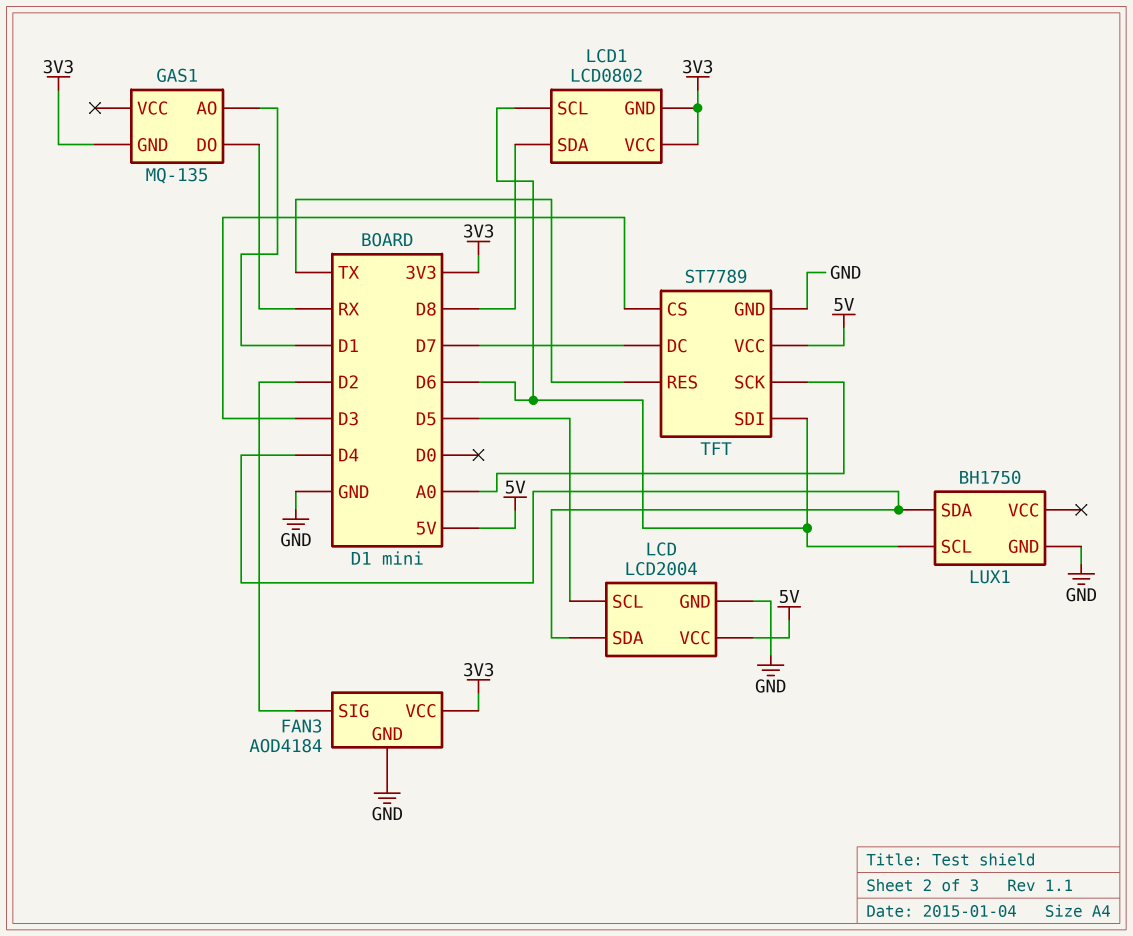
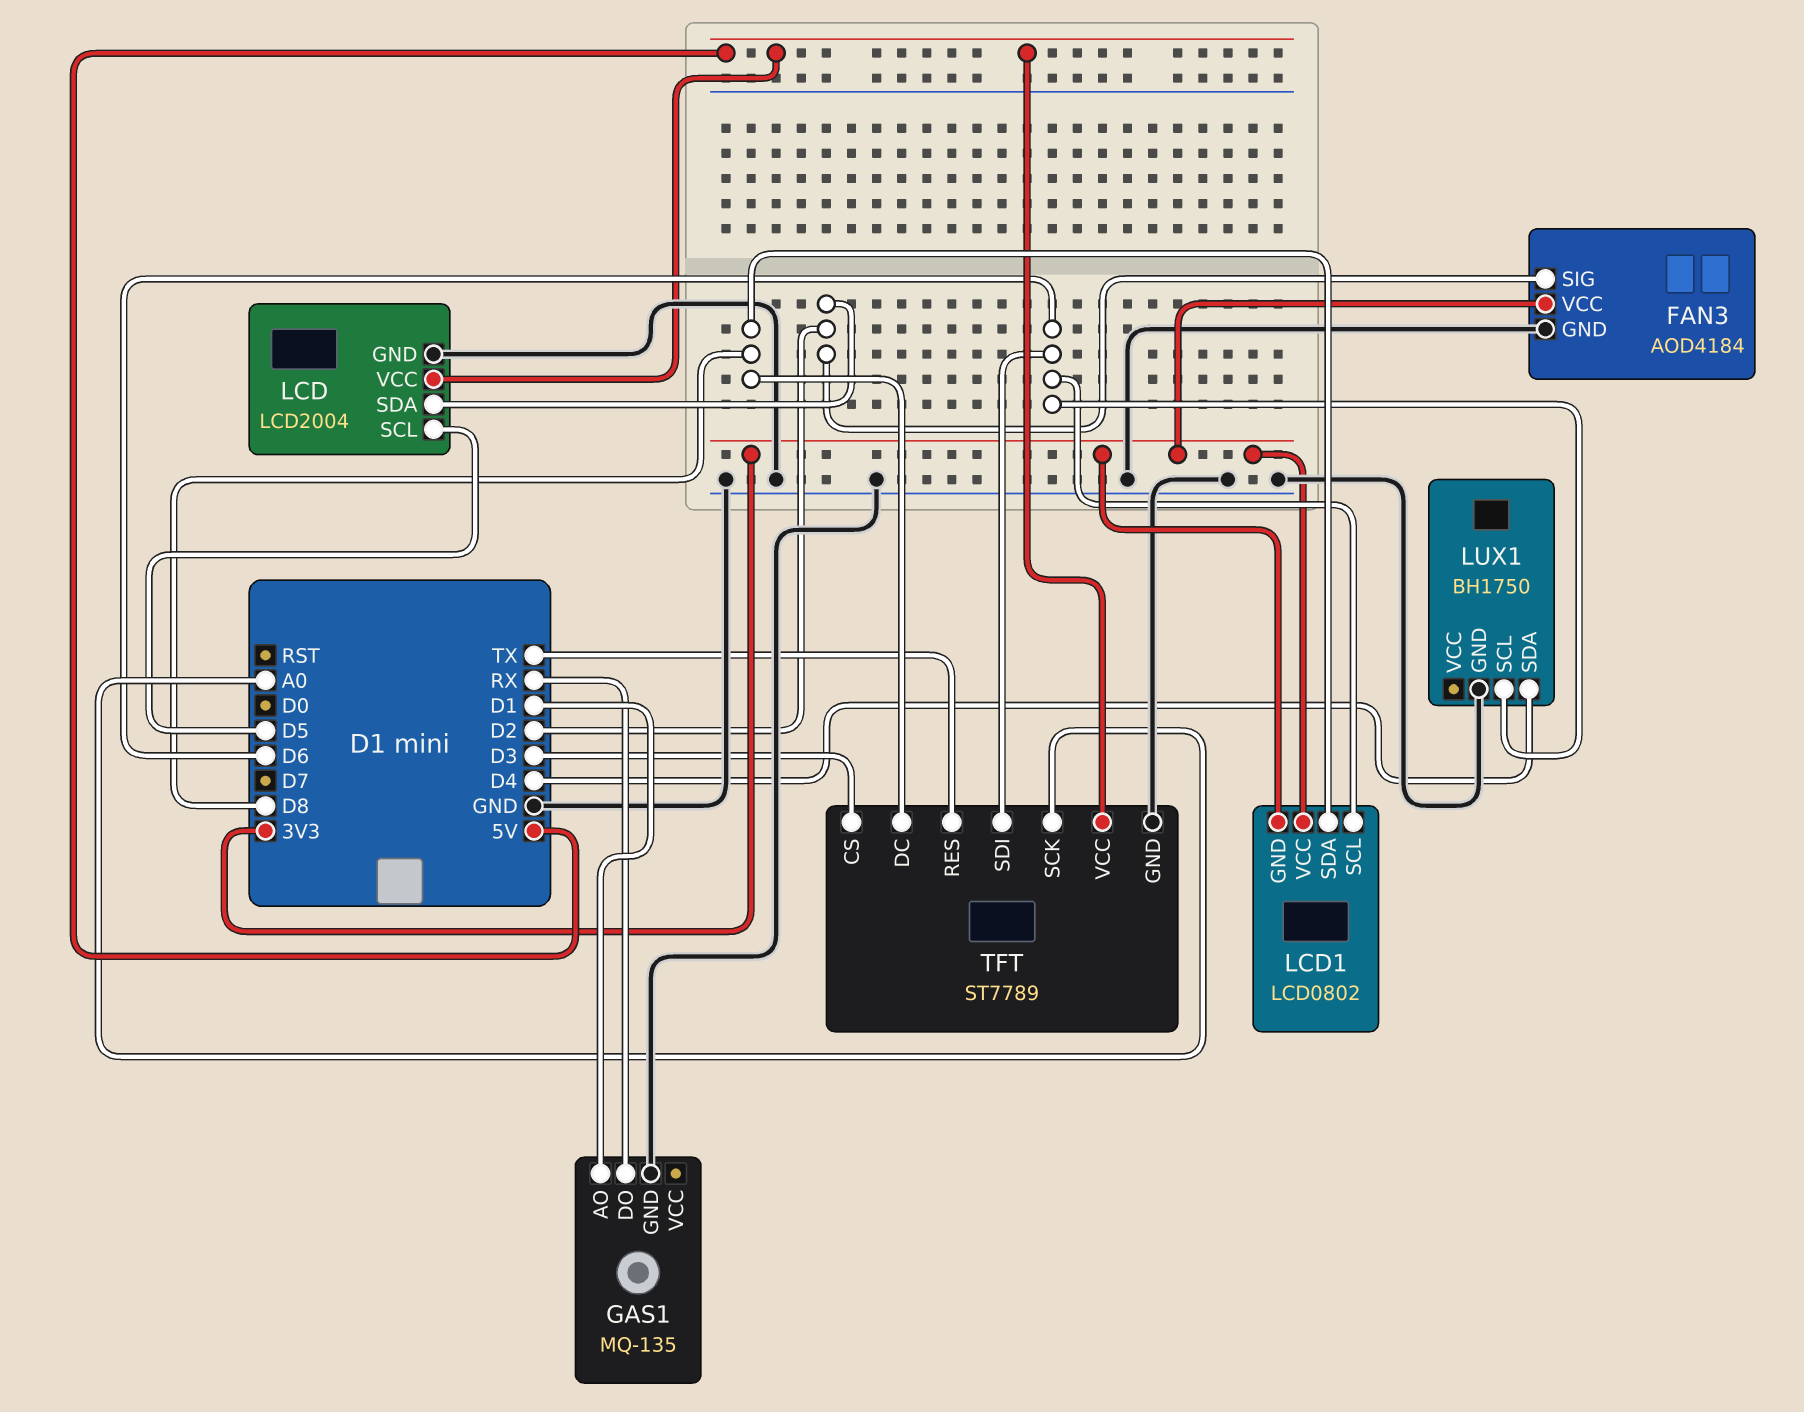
GAS1 pin GND: 3V3 -> GND
LCD pin SDA: D4 -> D2
TFT pin DC: D7 -> D8

